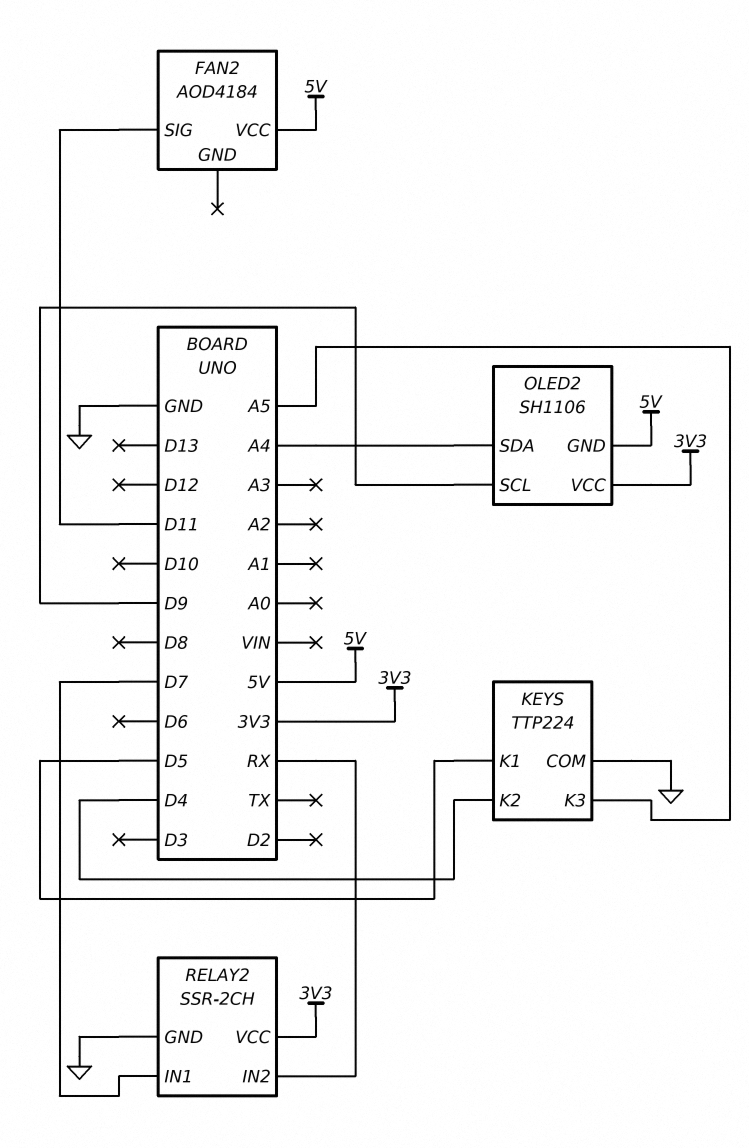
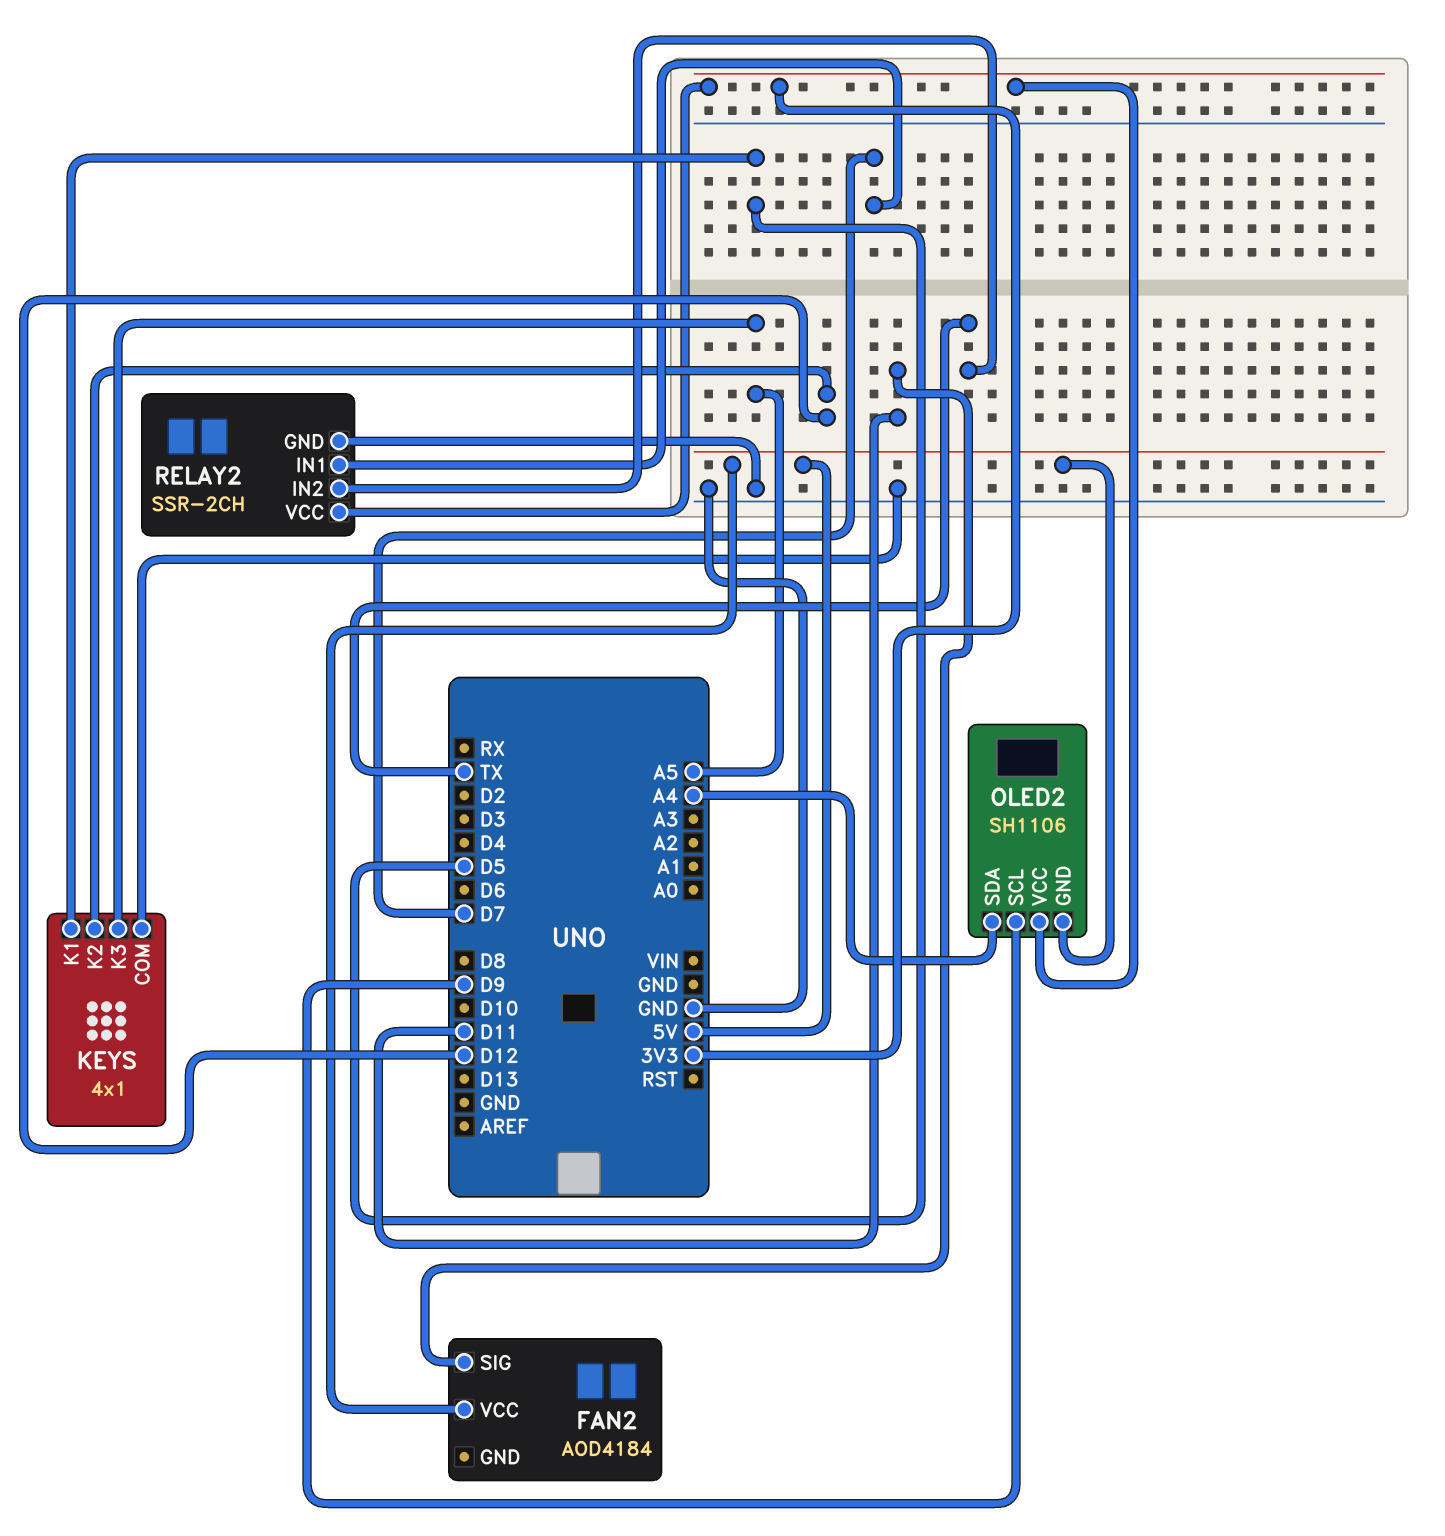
KEYS: TTP224 -> 4x1
KEYS pin K2: D4 -> D12
RELAY2 pin IN2: RX -> TX

